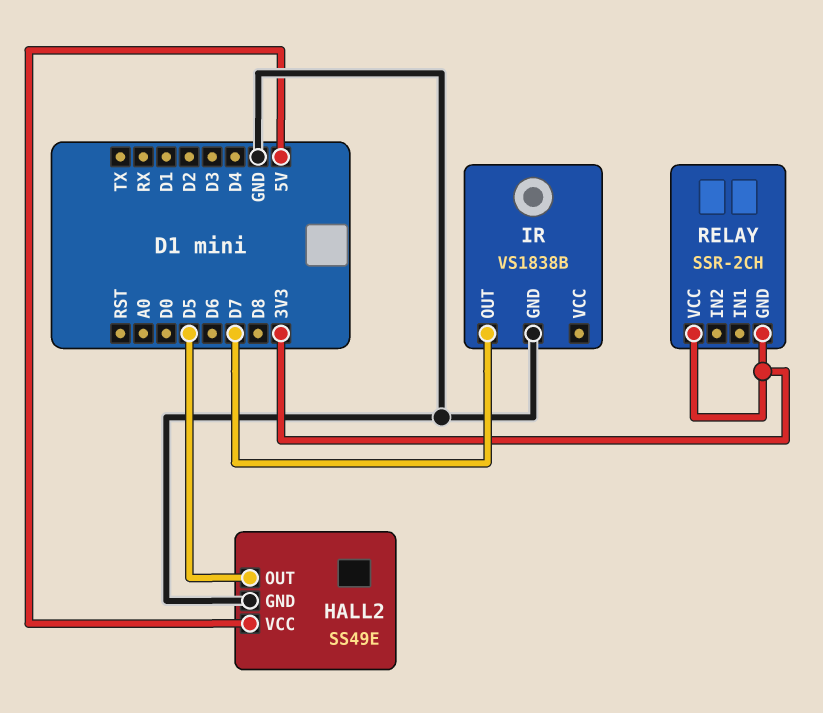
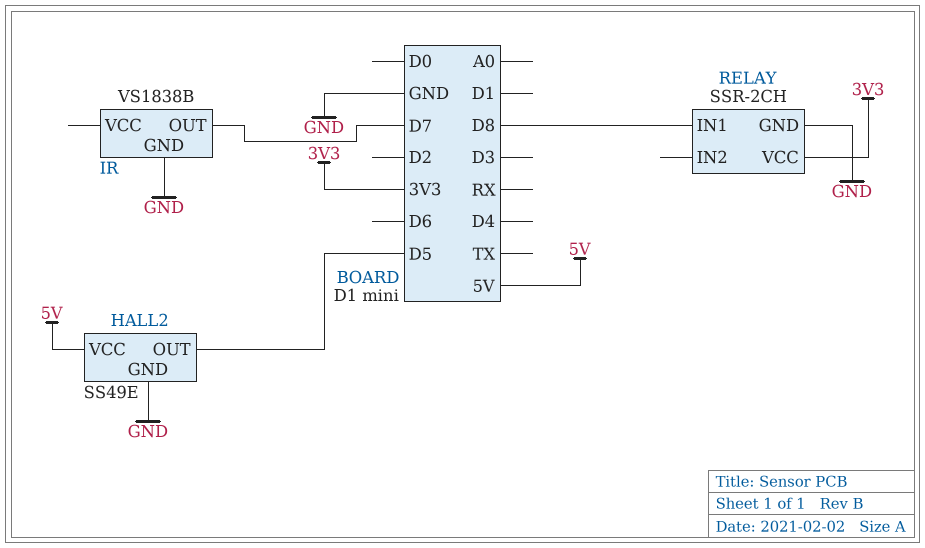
RELAY pin GND: 3V3 -> GND
RELAY pin IN1: none -> D8

